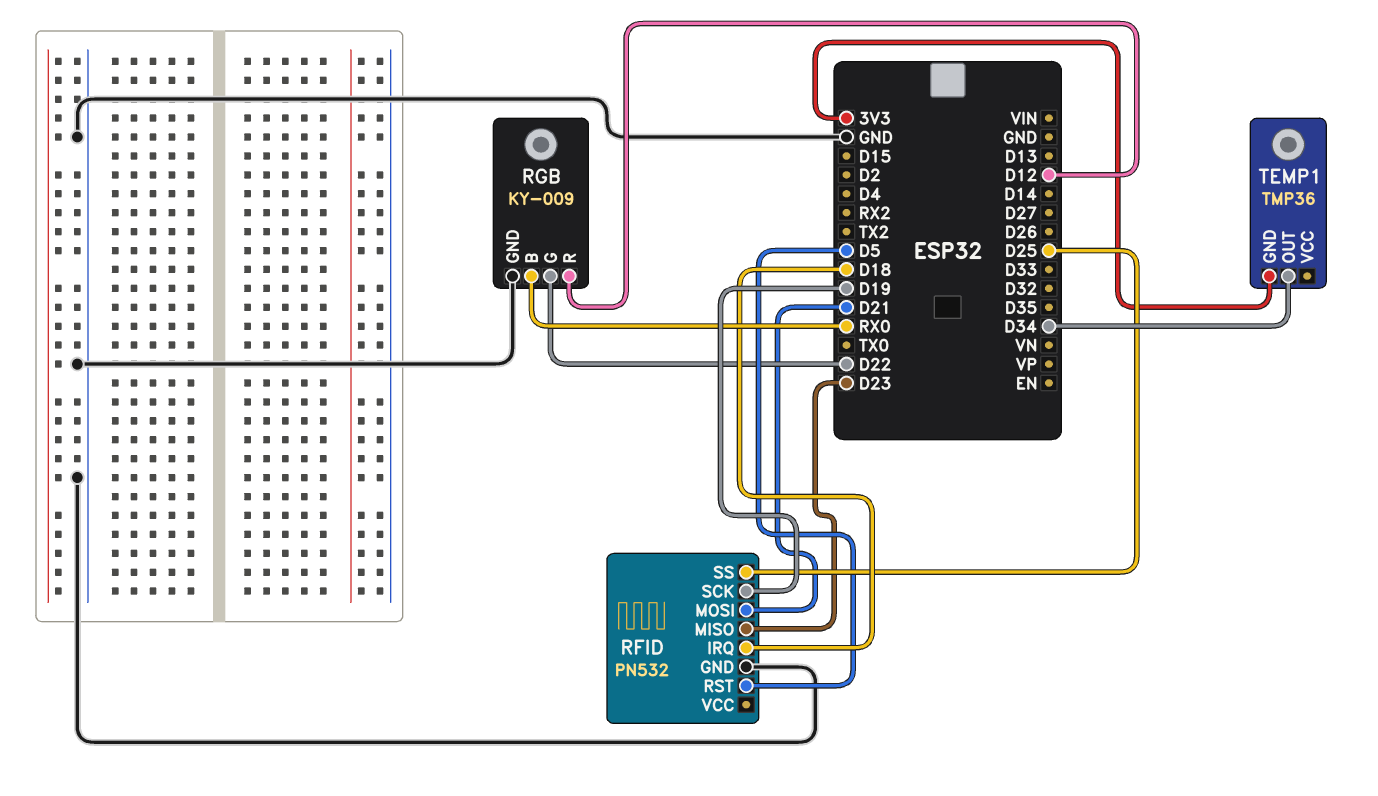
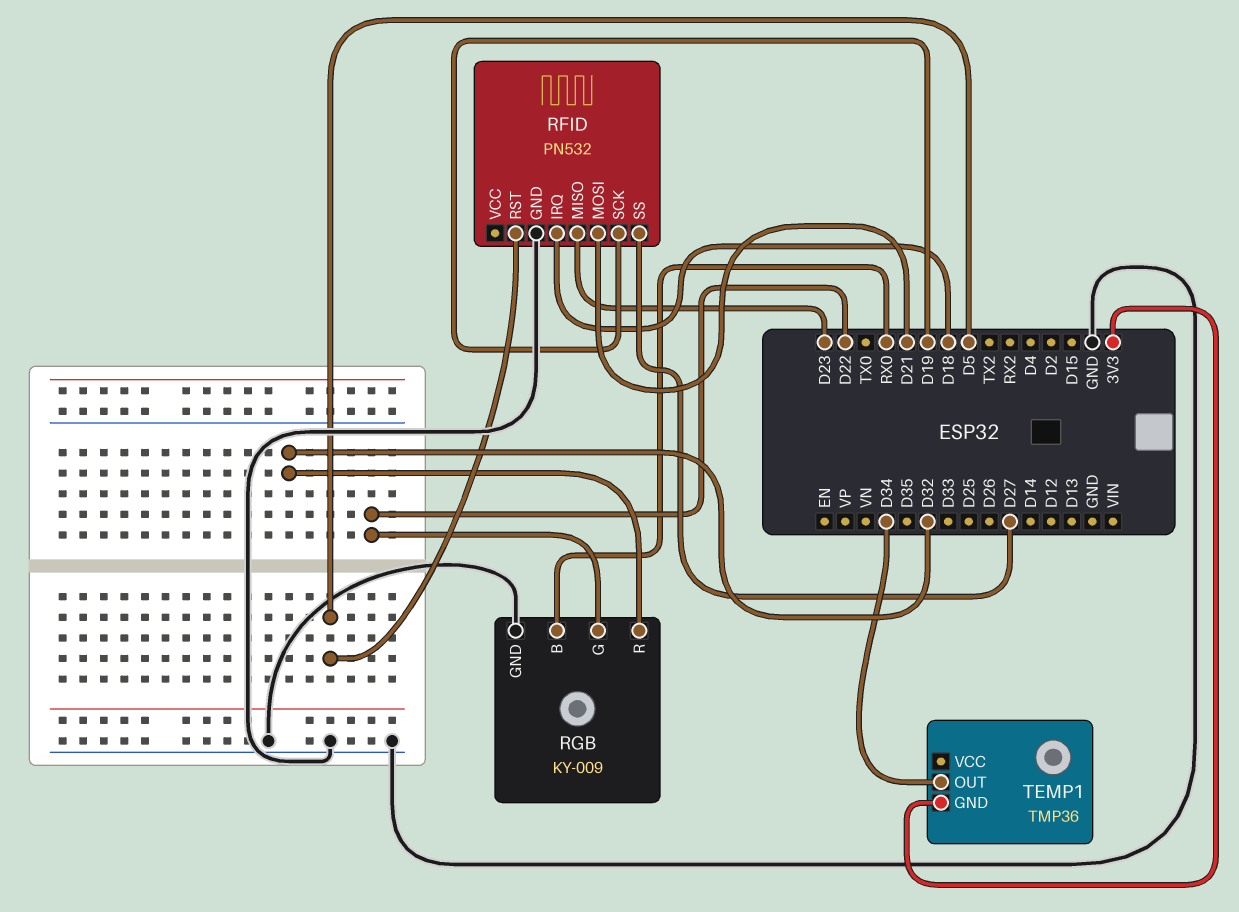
RFID pin SS: D25 -> D27
RGB pin R: D12 -> D32

